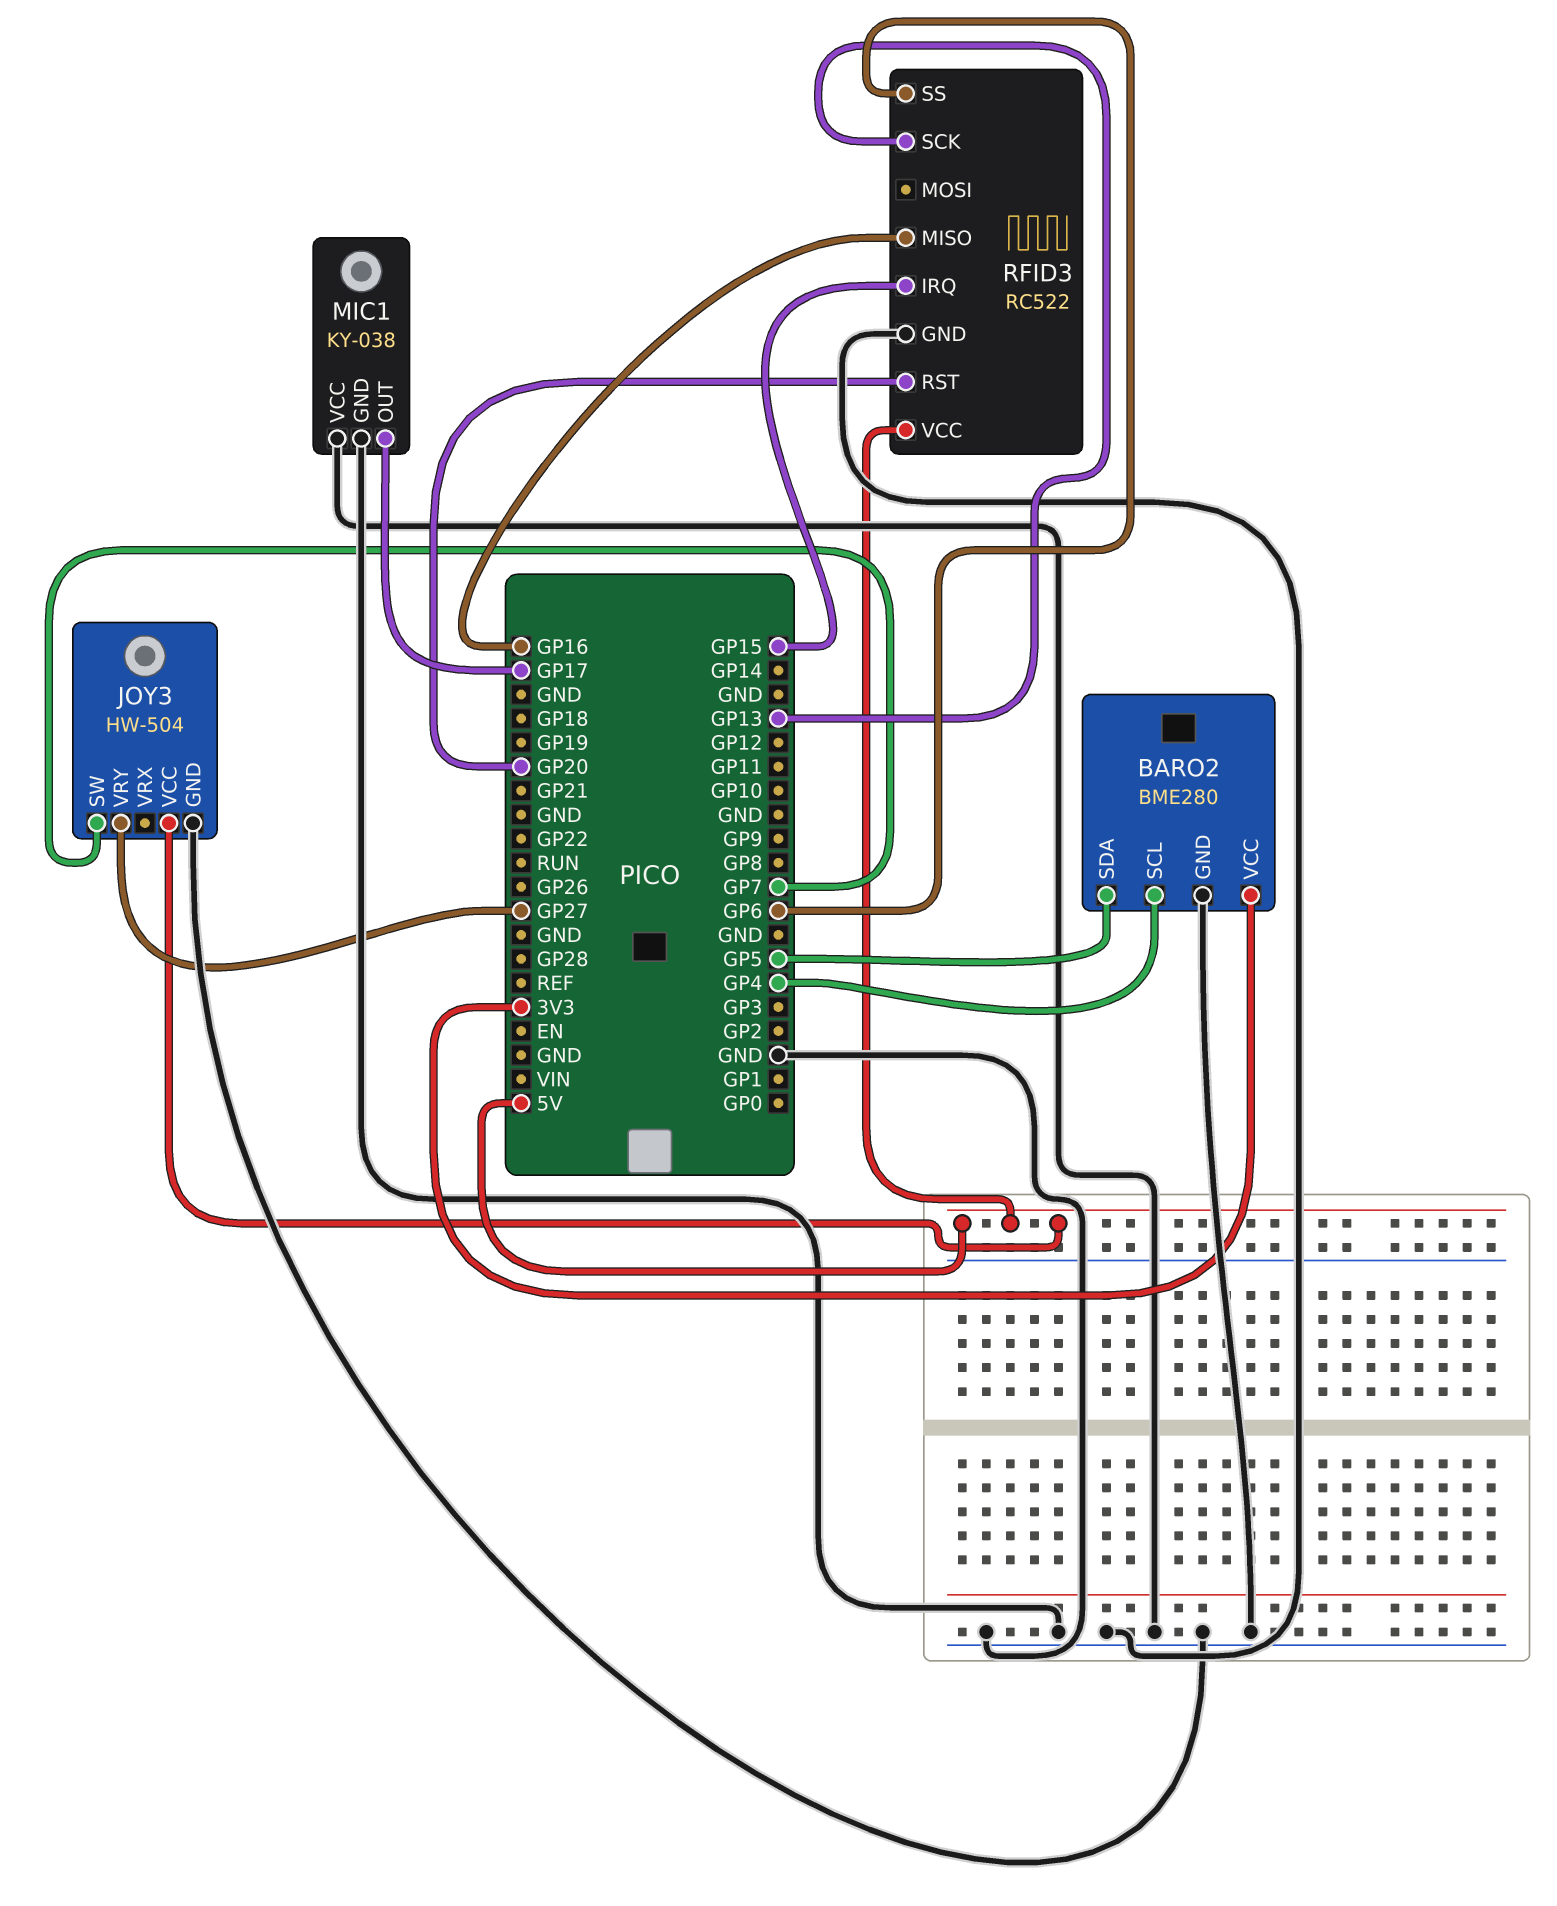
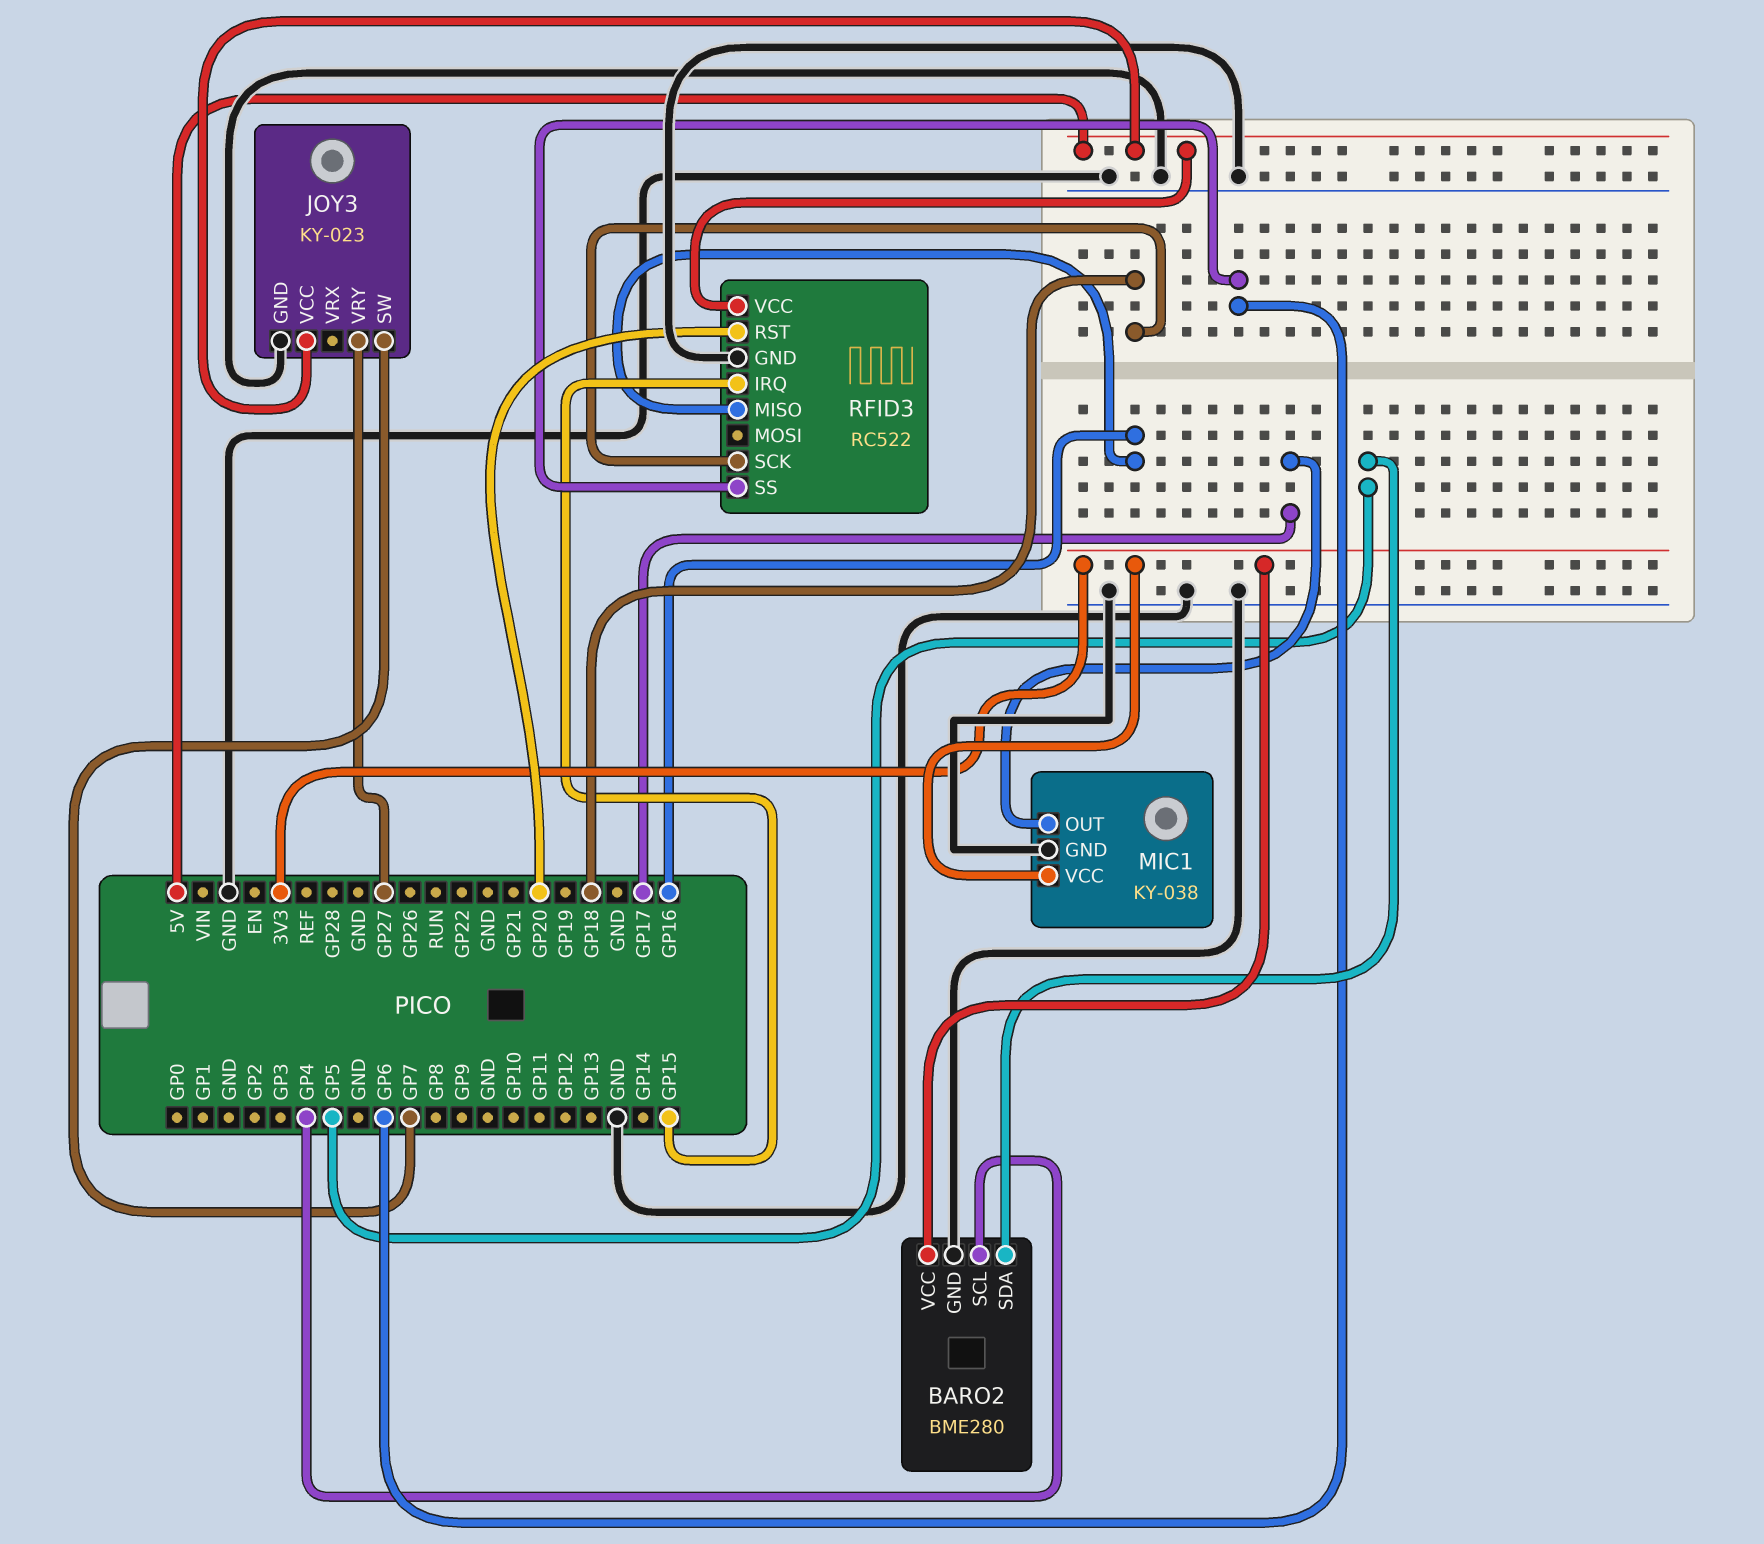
JOY3: HW-504 -> KY-023
MIC1 pin VCC: GND -> 3V3
RFID3 pin SCK: GP13 -> GP18

